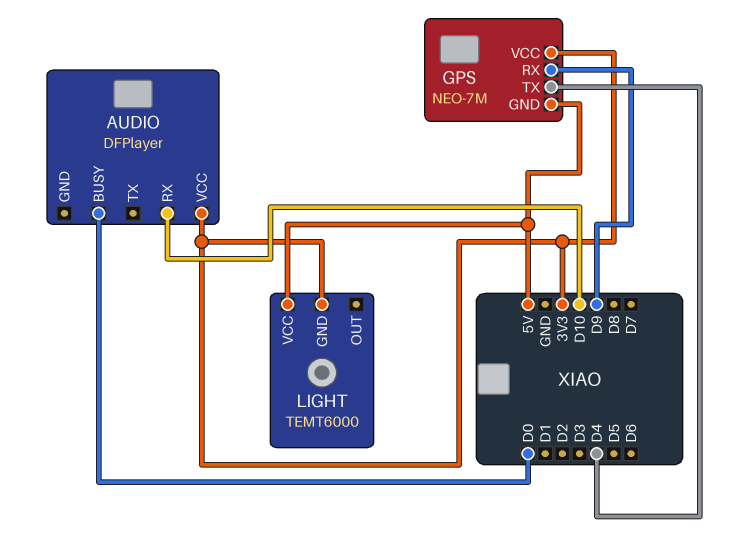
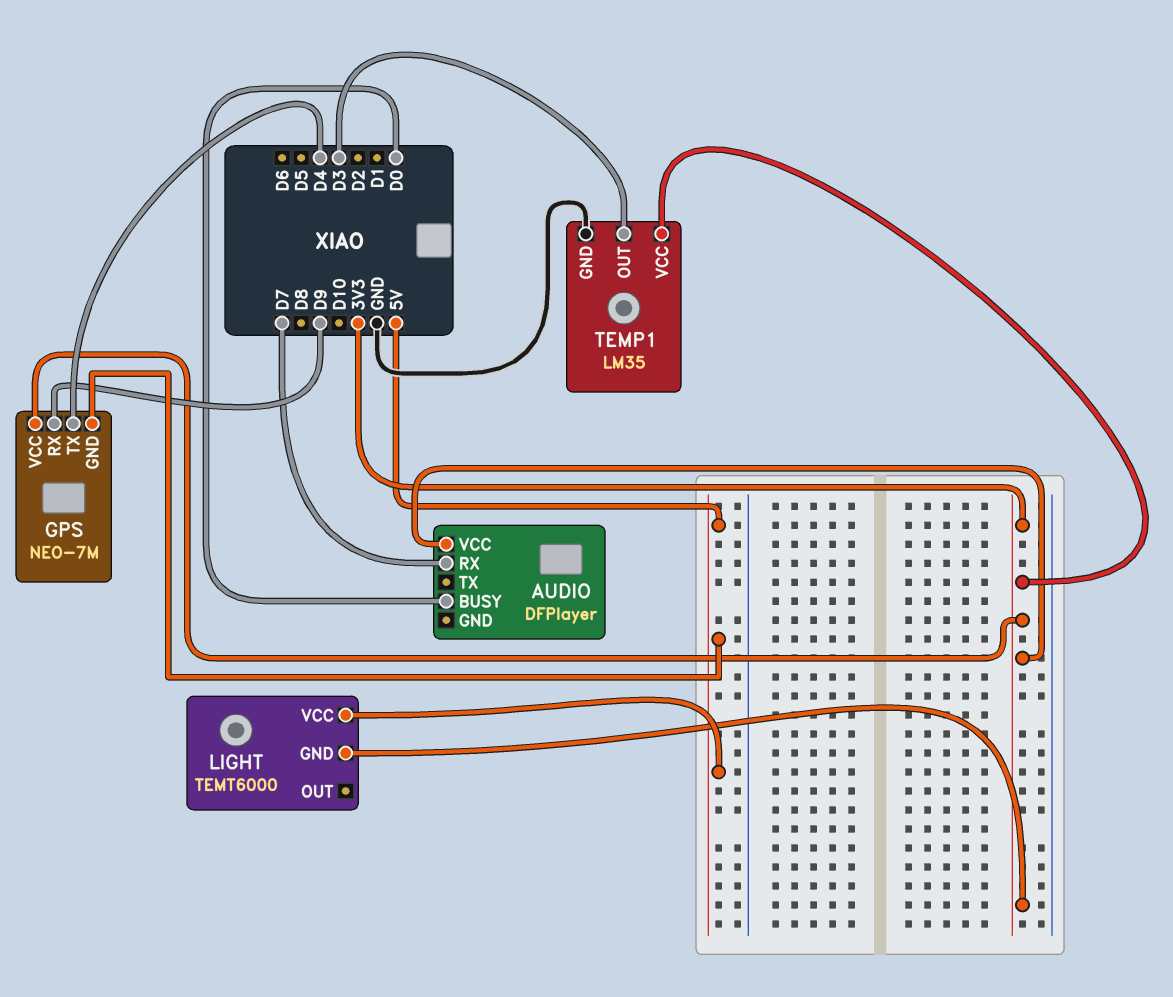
AUDIO pin RX: D10 -> D7
TEMP1: none -> LM35
TEMP1 pin GND: none -> GND
TEMP1 pin OUT: none -> D3
TEMP1 pin VCC: none -> 3V3

